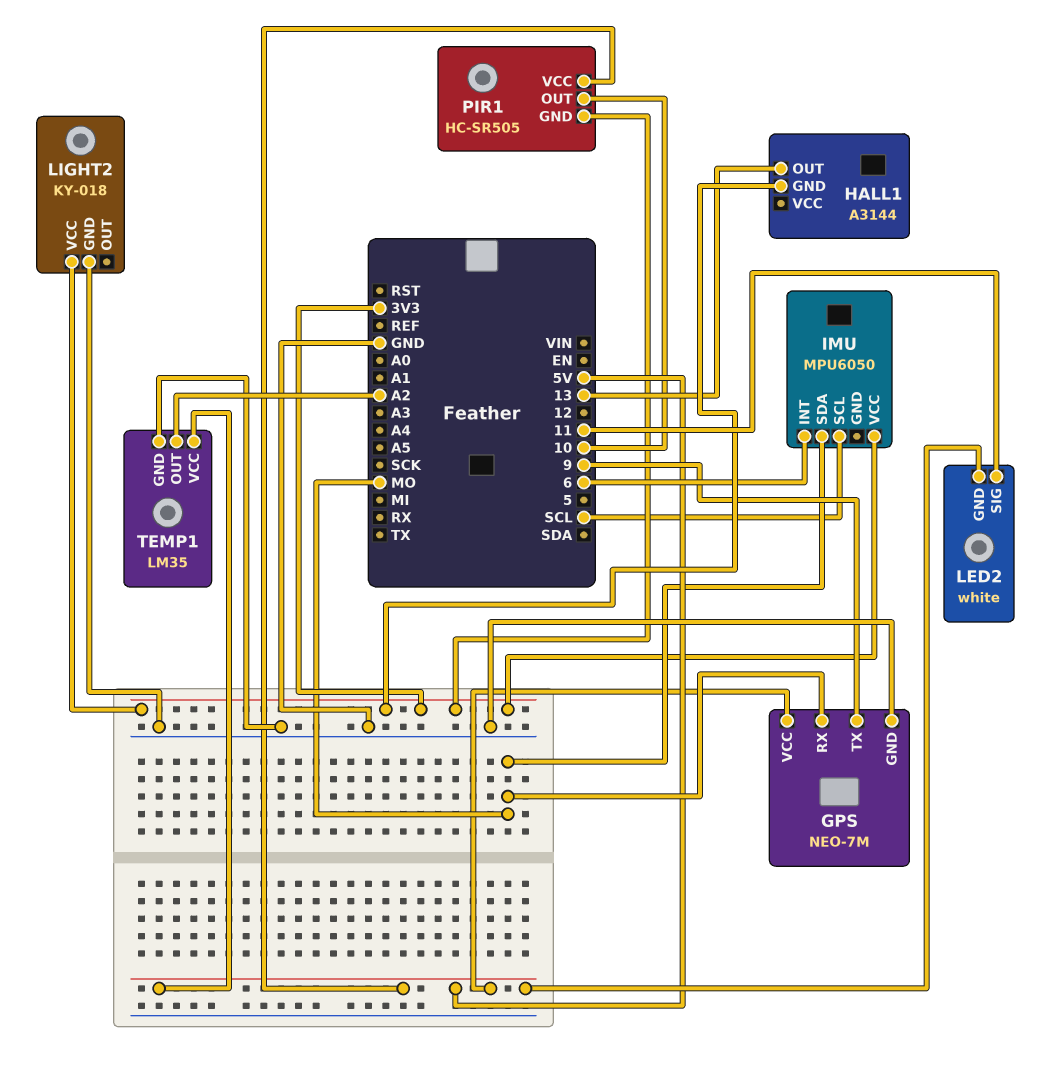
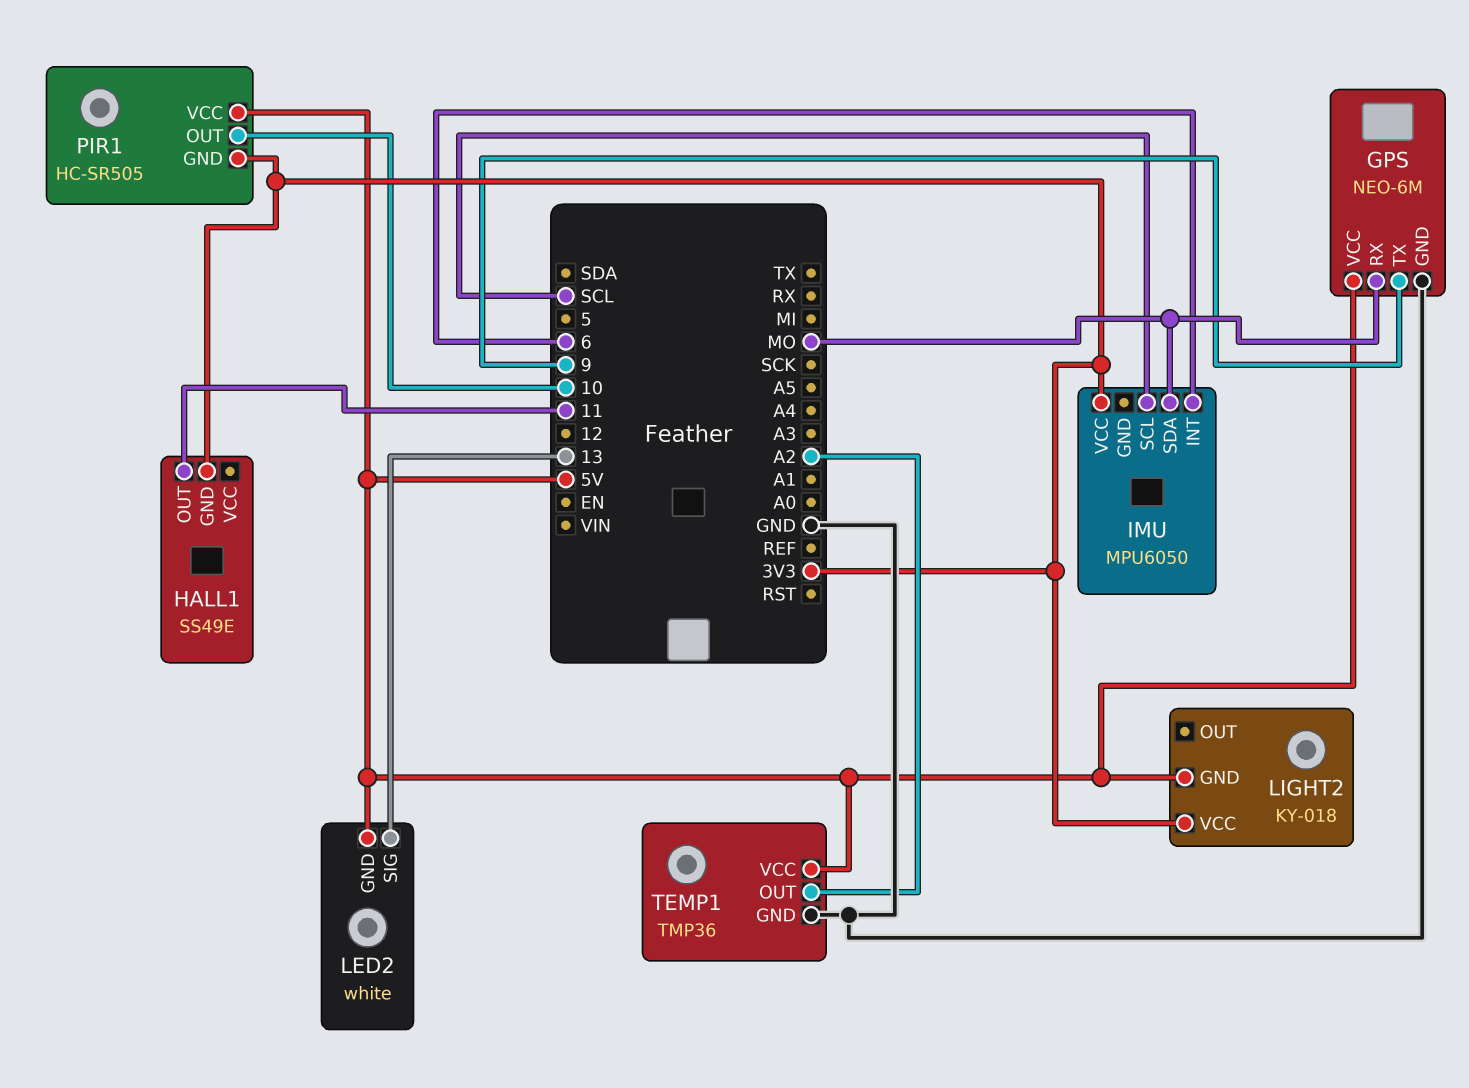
GPS: NEO-7M -> NEO-6M
HALL1: A3144 -> SS49E
HALL1 pin OUT: 13 -> 11
LED2 pin SIG: 11 -> 13
LIGHT2 pin GND: GND -> 5V
TEMP1: LM35 -> TMP36

